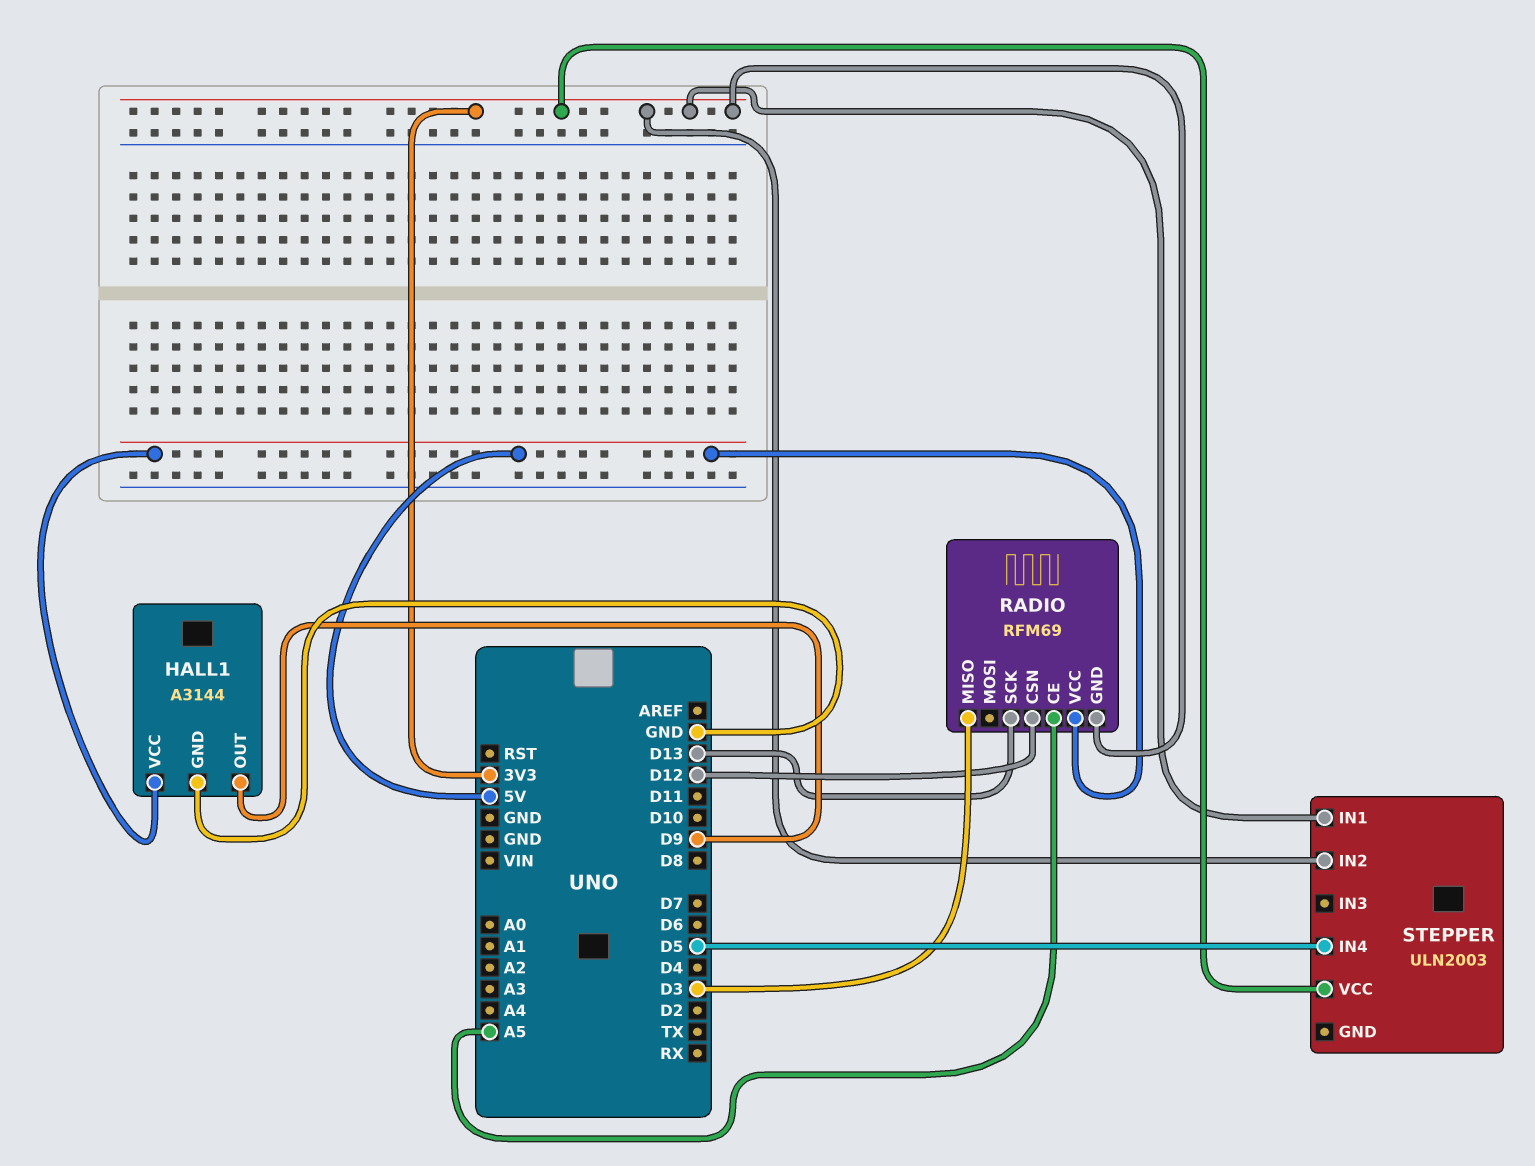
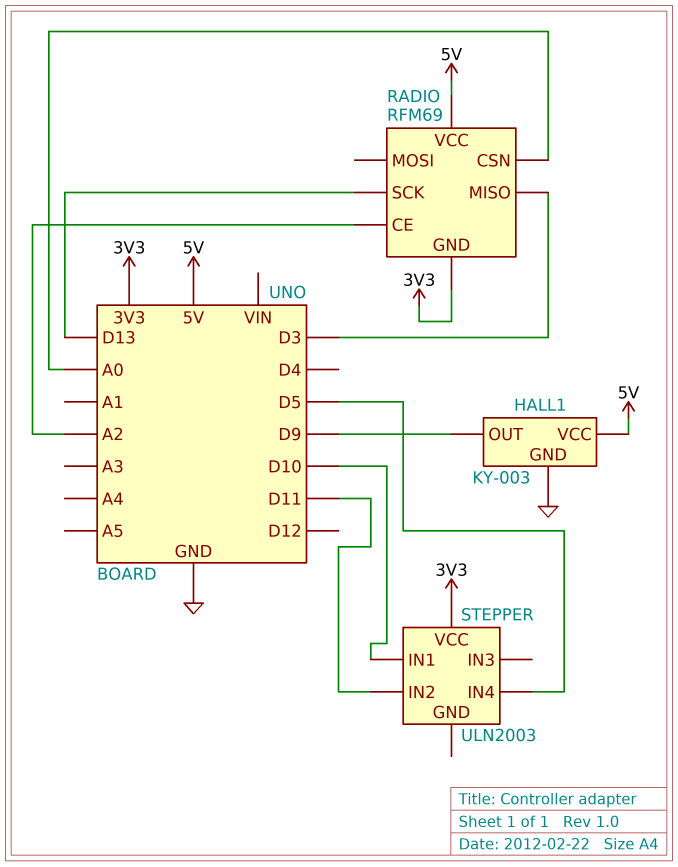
HALL1: A3144 -> KY-003
RADIO pin CE: A5 -> A2
RADIO pin CSN: D12 -> A0
STEPPER pin IN1: 3V3 -> D10
STEPPER pin IN2: 3V3 -> D11

